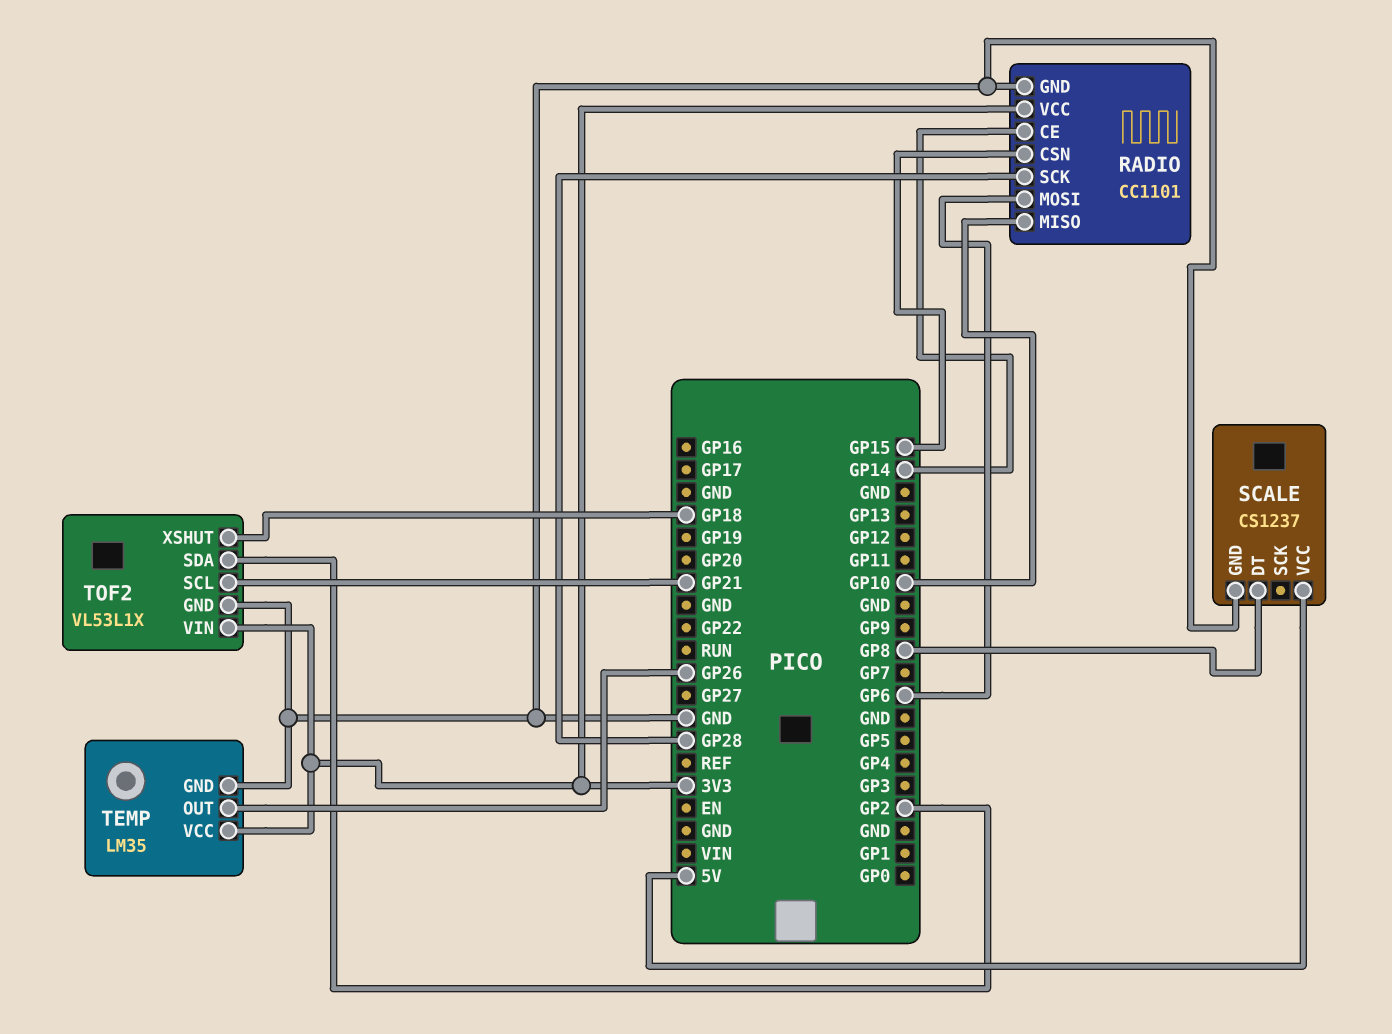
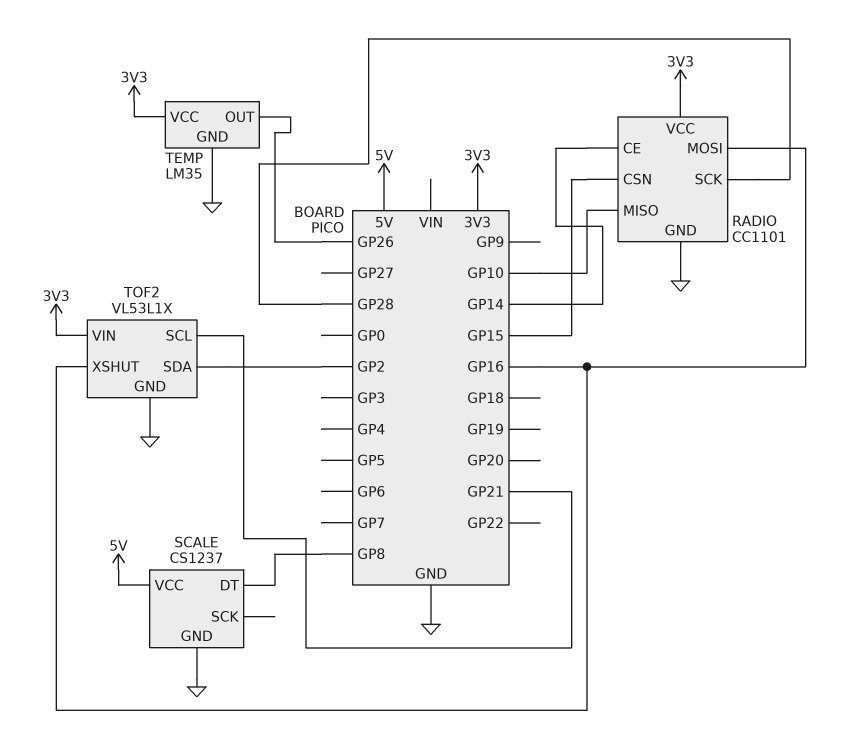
RADIO pin MOSI: GP6 -> GP16
TOF2 pin XSHUT: GP18 -> GP16

